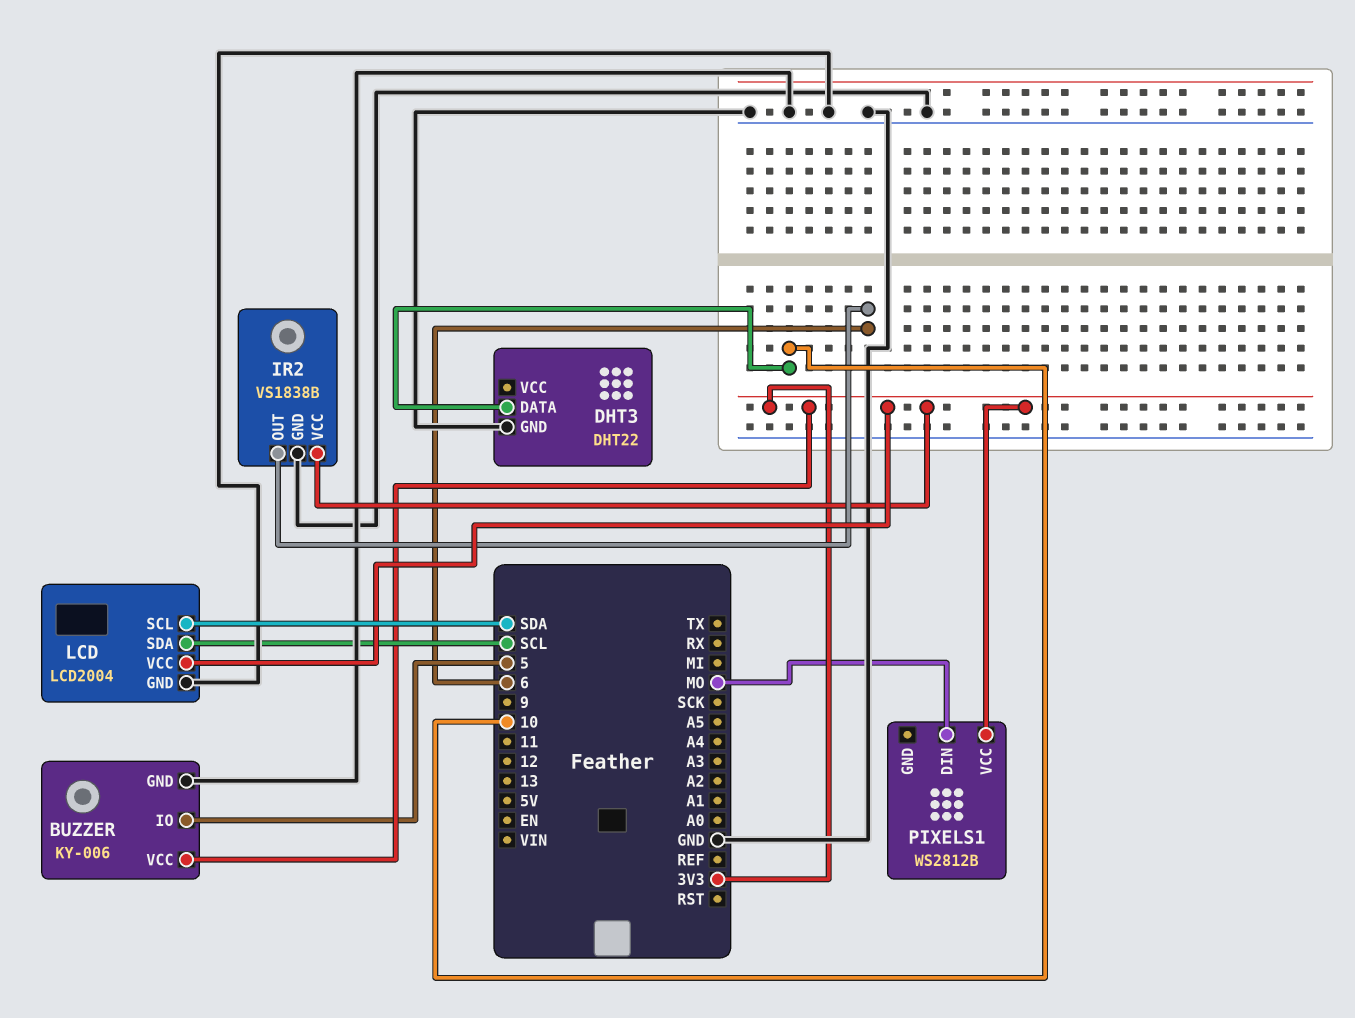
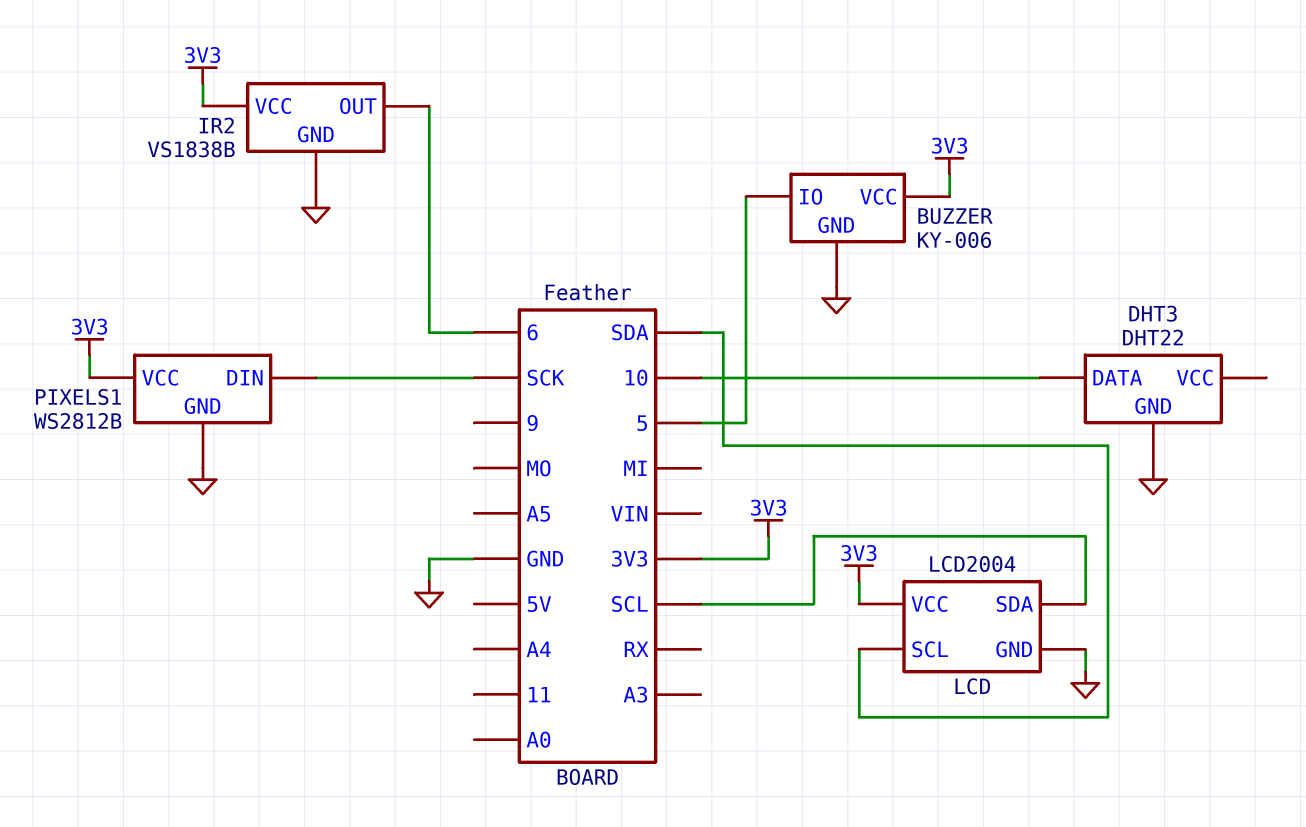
PIXELS1 pin DIN: MO -> SCK
PIXELS1 pin GND: none -> GND

